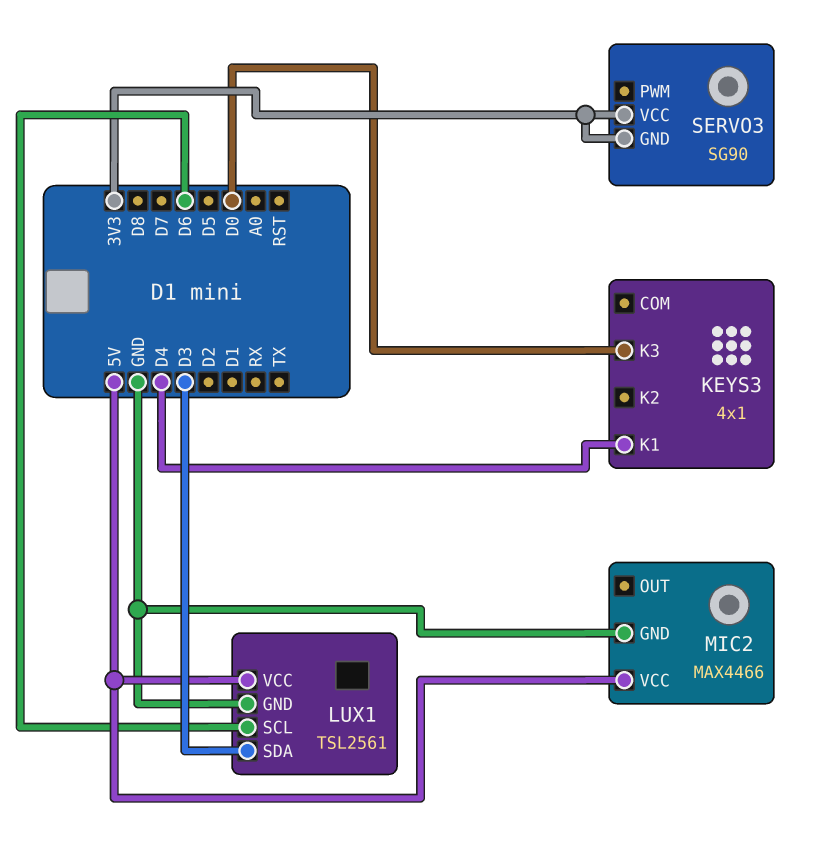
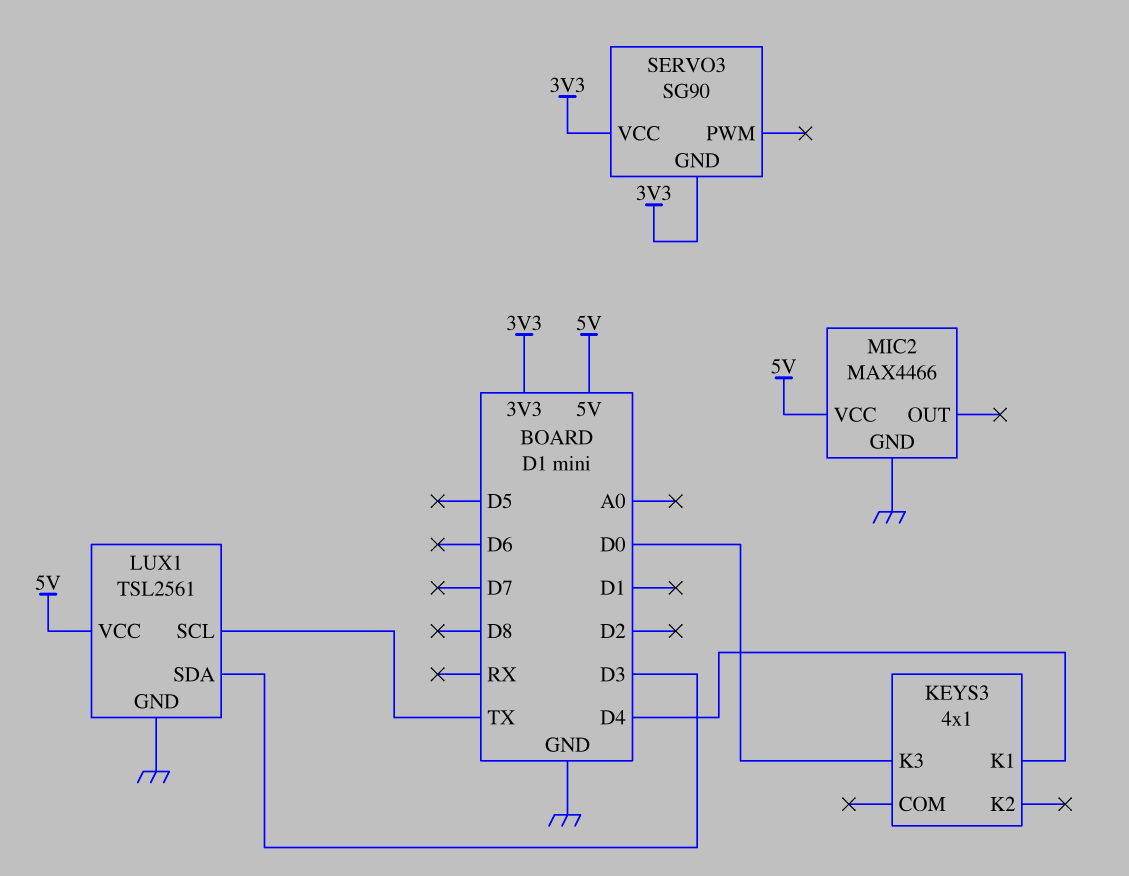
LUX1 pin SCL: D6 -> TX

